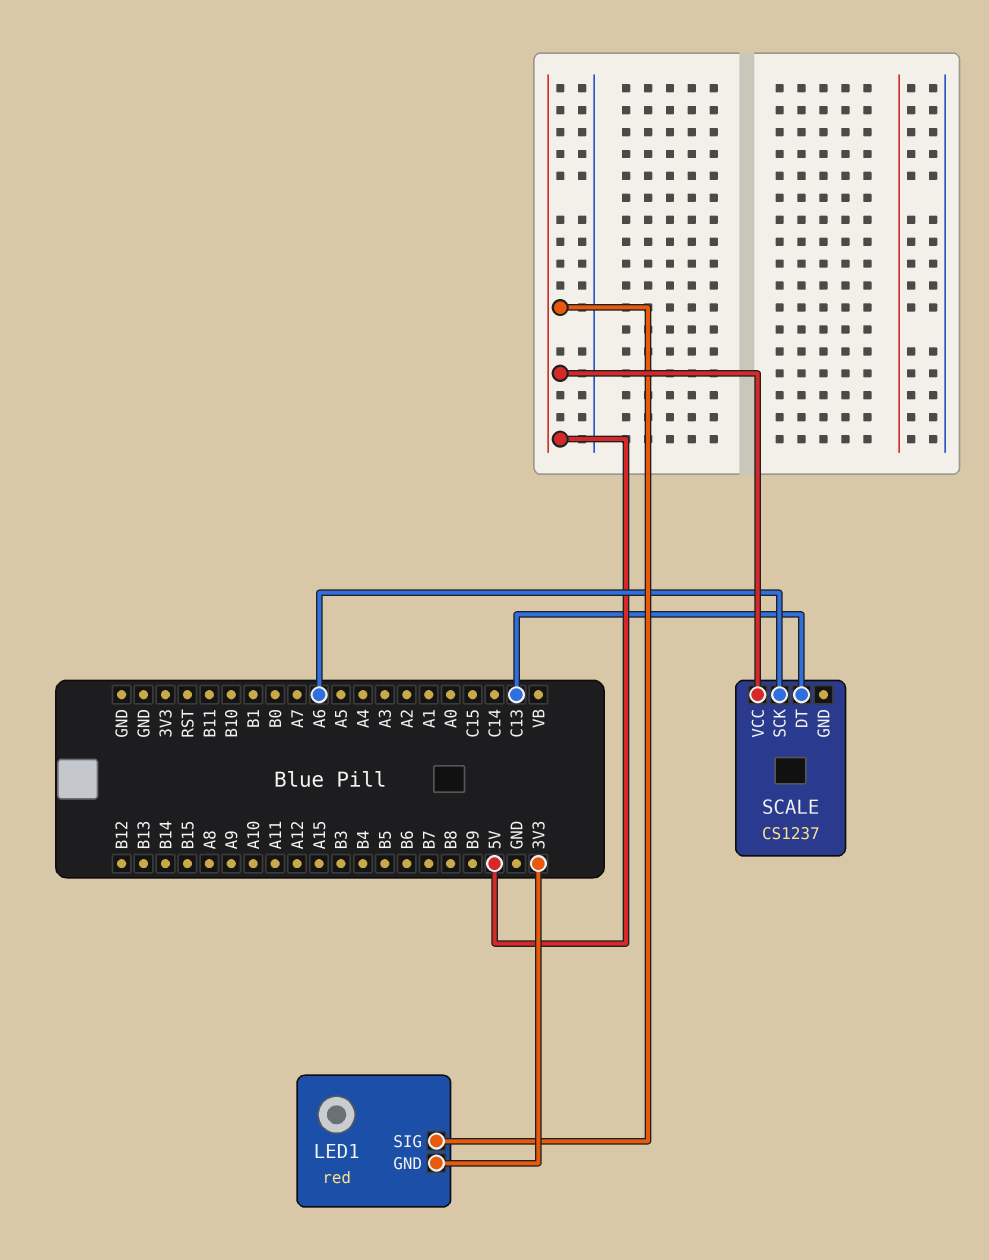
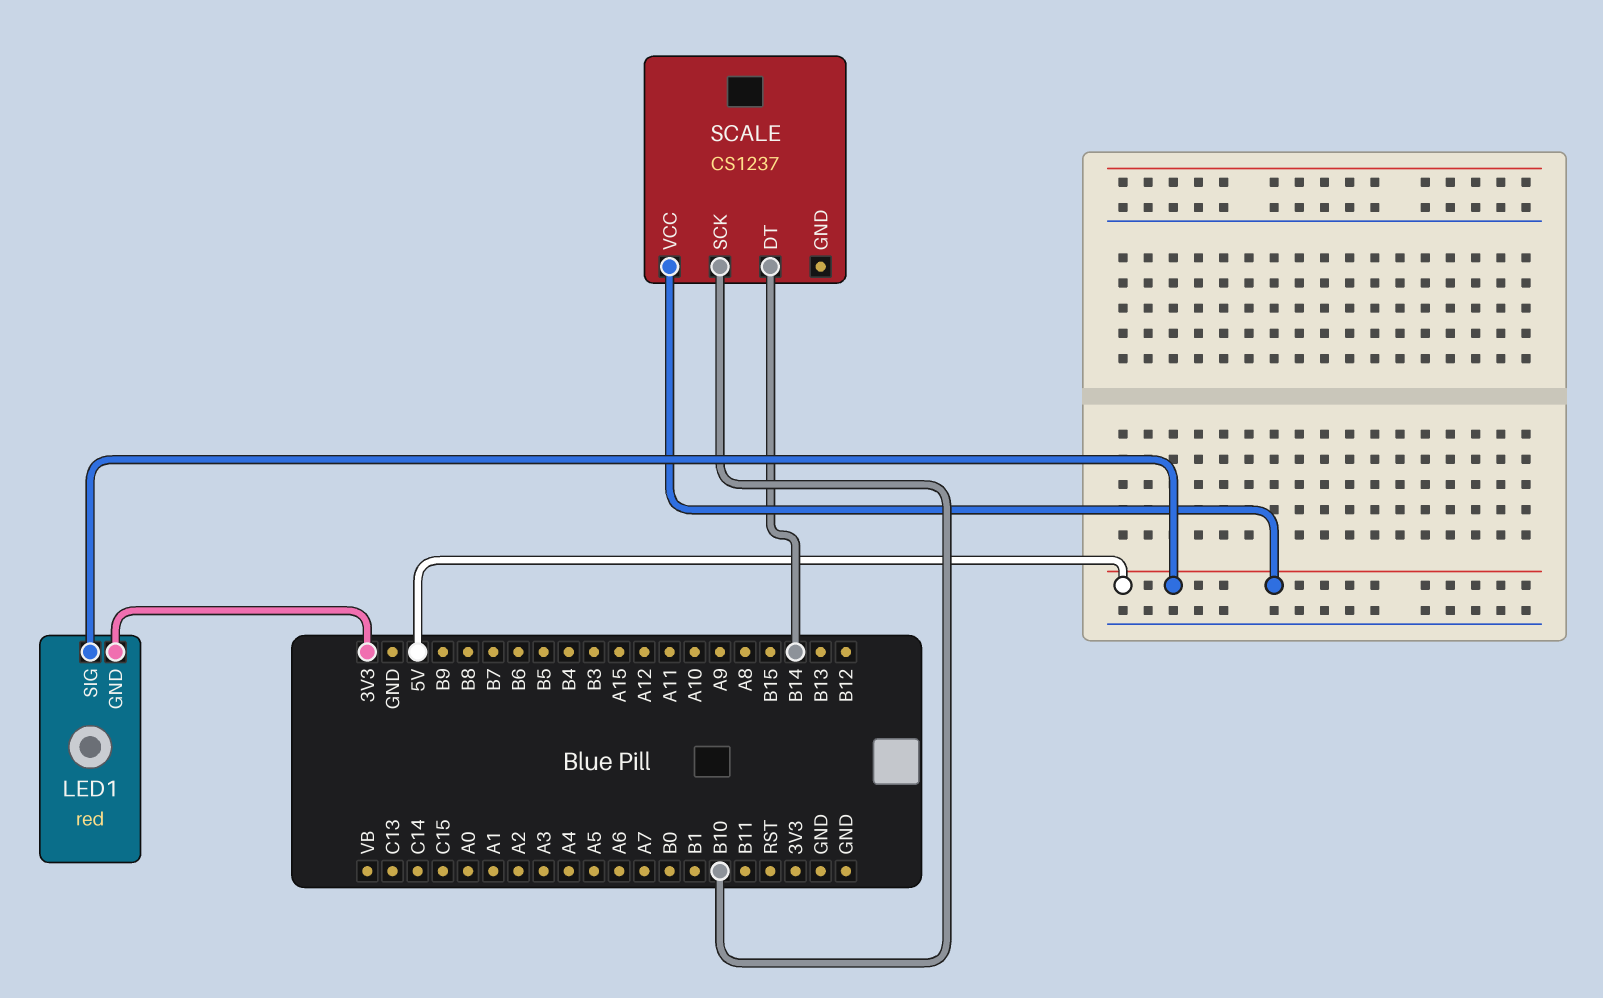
SCALE pin DT: C13 -> B14
SCALE pin SCK: A6 -> B10

